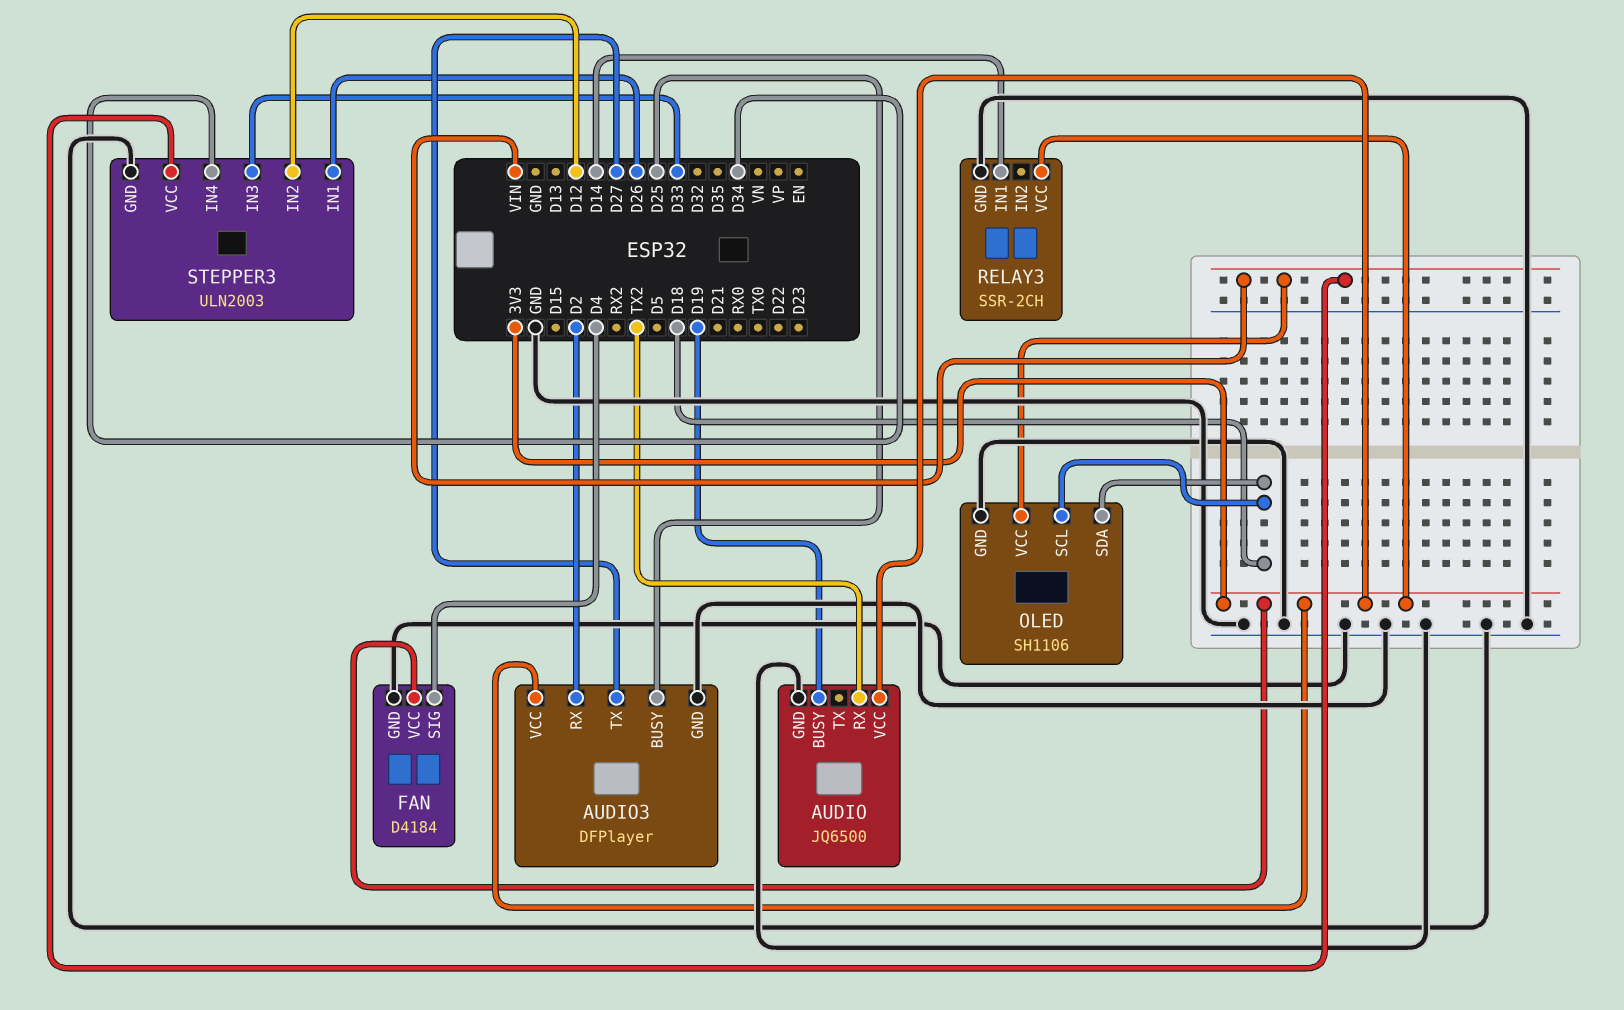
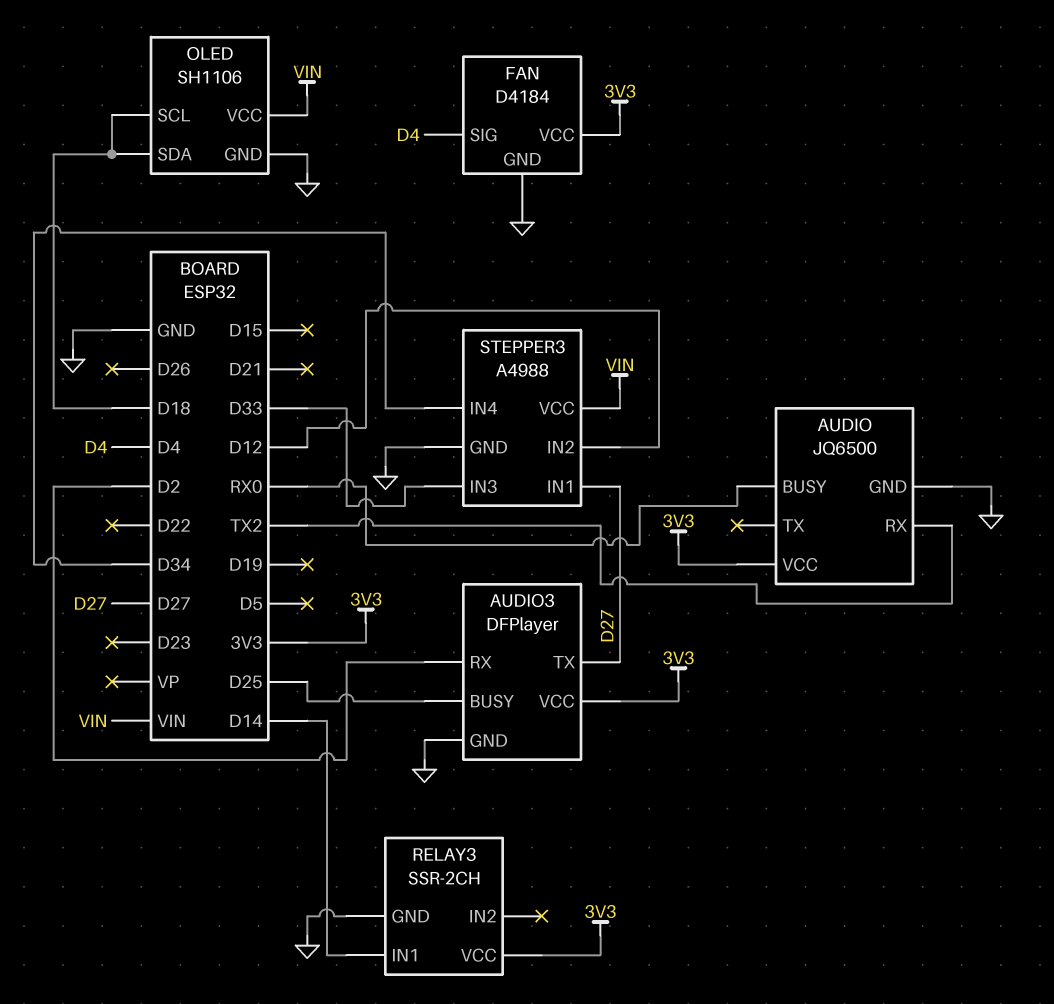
AUDIO pin BUSY: D19 -> RX0
STEPPER3: ULN2003 -> A4988
STEPPER3 pin IN1: D26 -> D27

